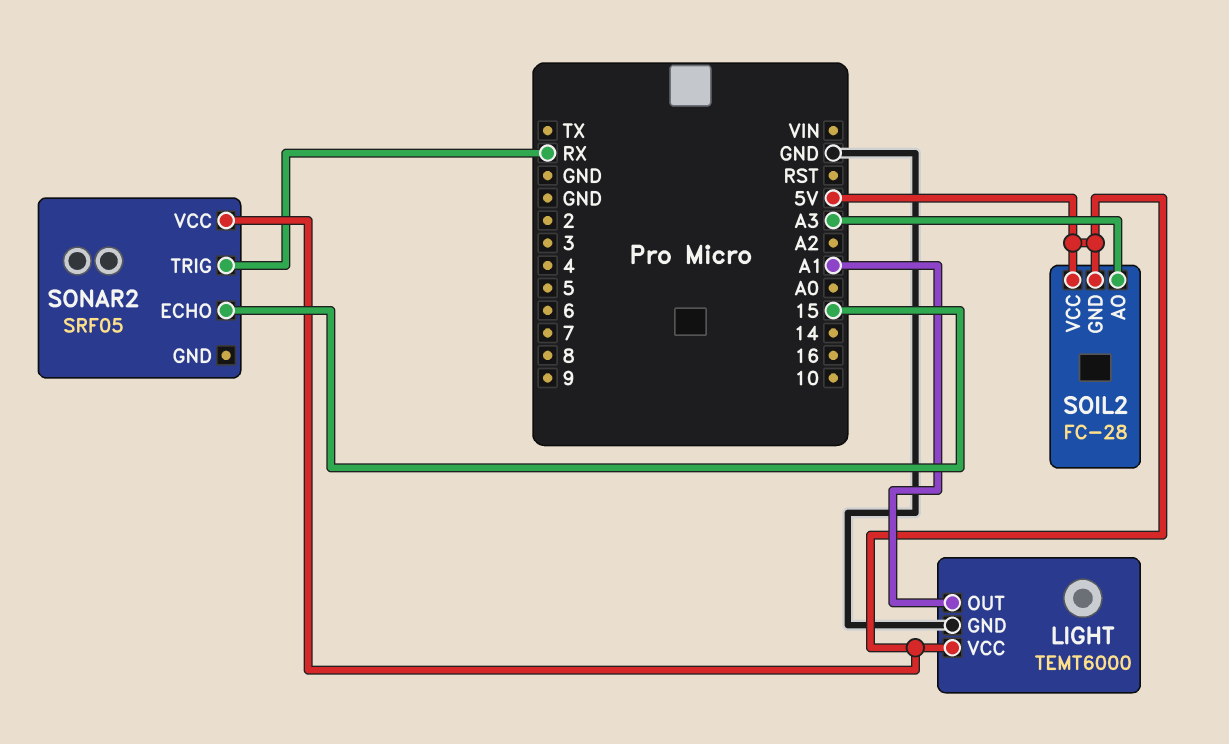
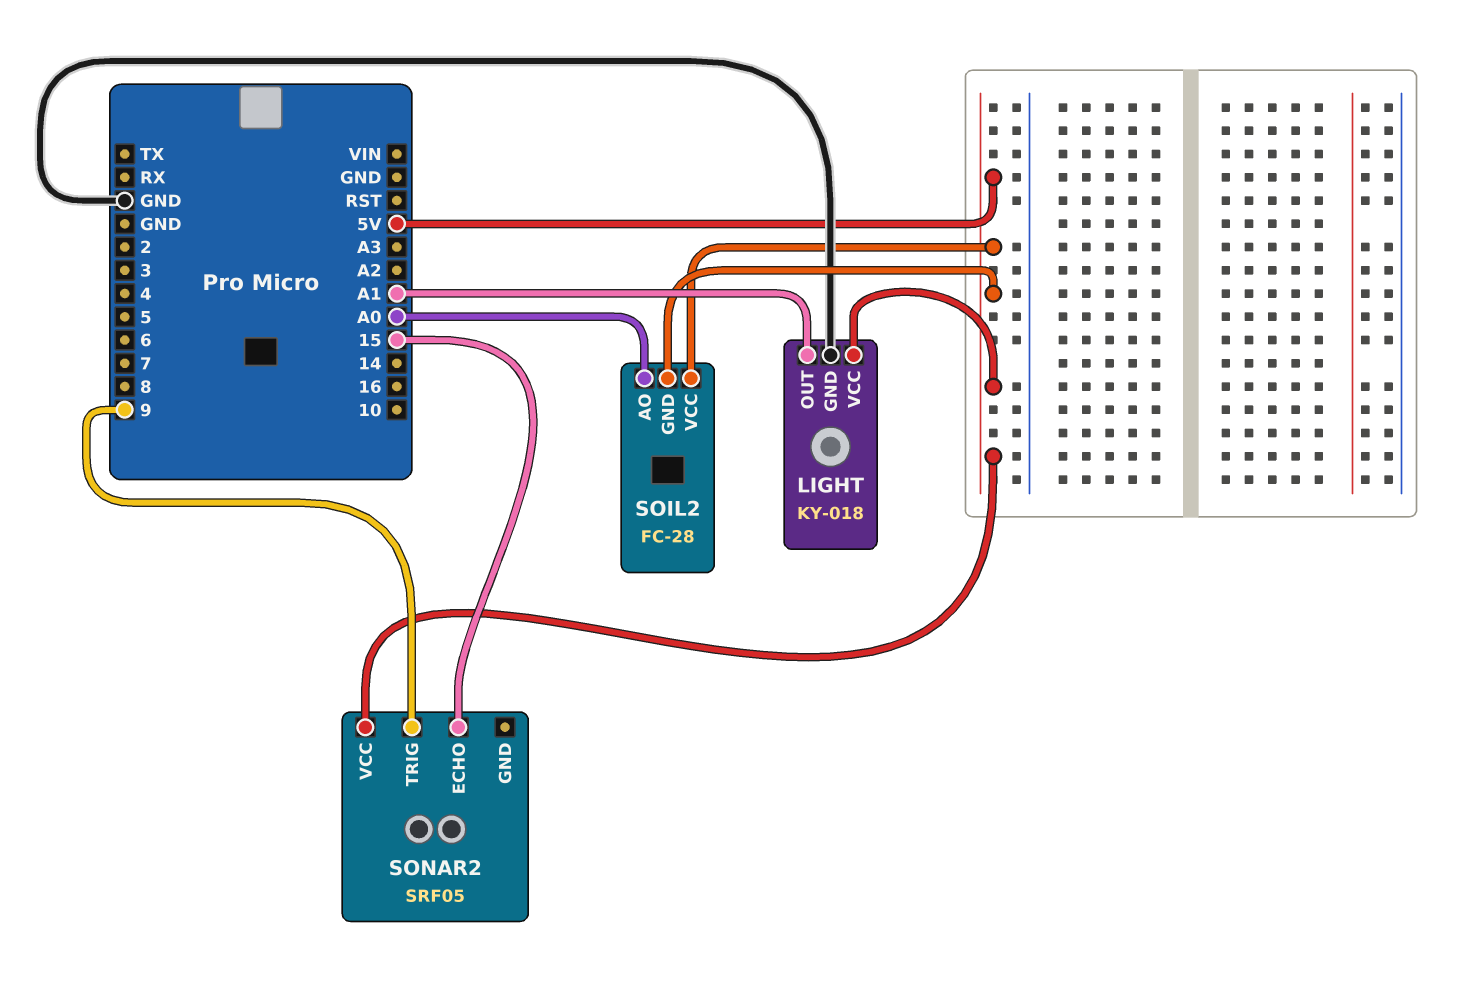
LIGHT: TEMT6000 -> KY-018
SOIL2 pin AO: A3 -> A0
SONAR2 pin TRIG: RX -> 9

